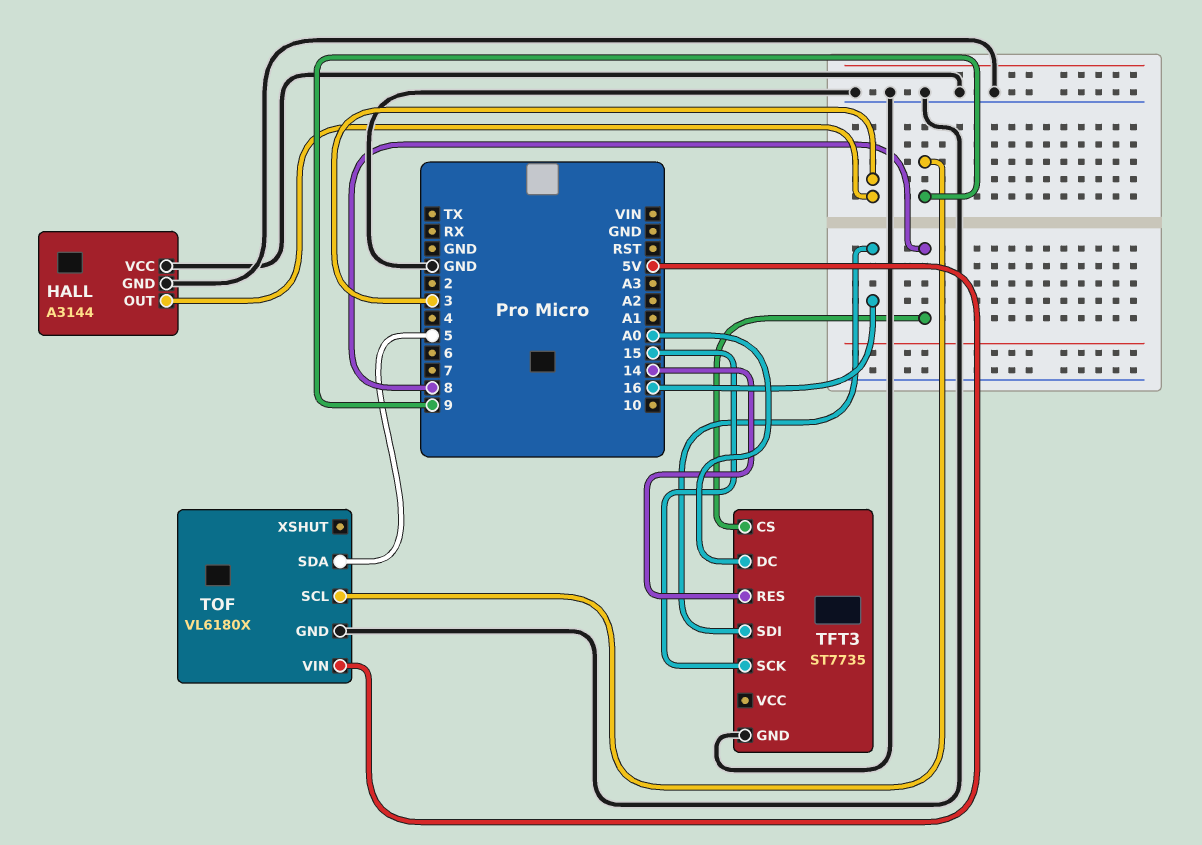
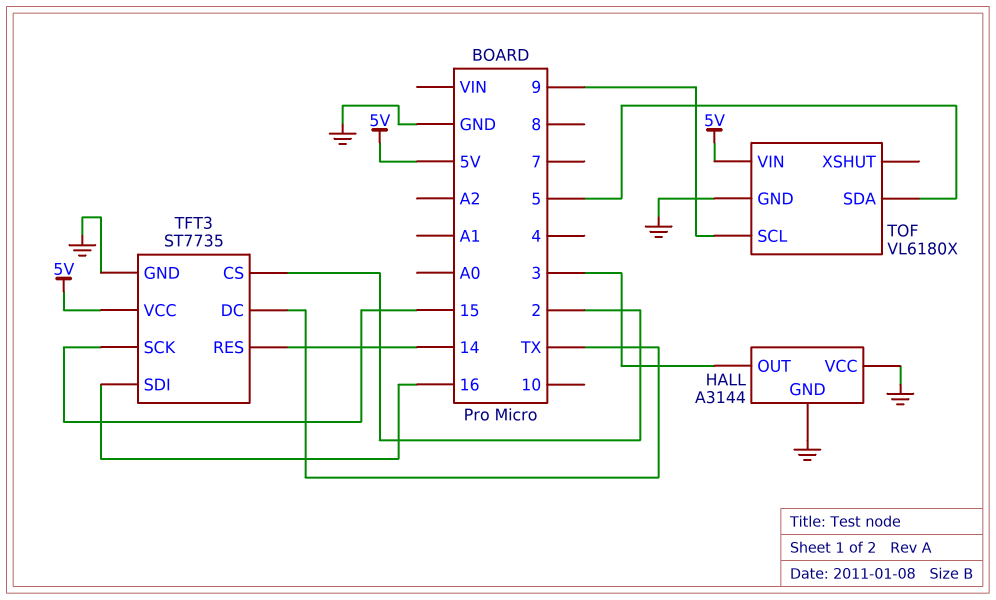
TFT3 pin CS: 8 -> 2
TFT3 pin DC: A0 -> TX
TFT3 pin VCC: none -> 5V

